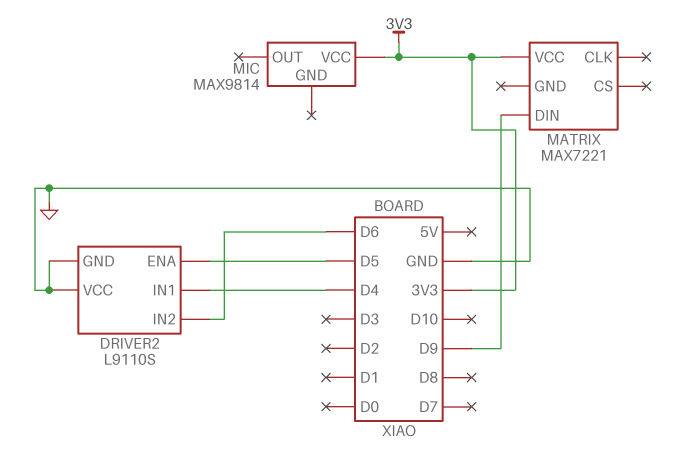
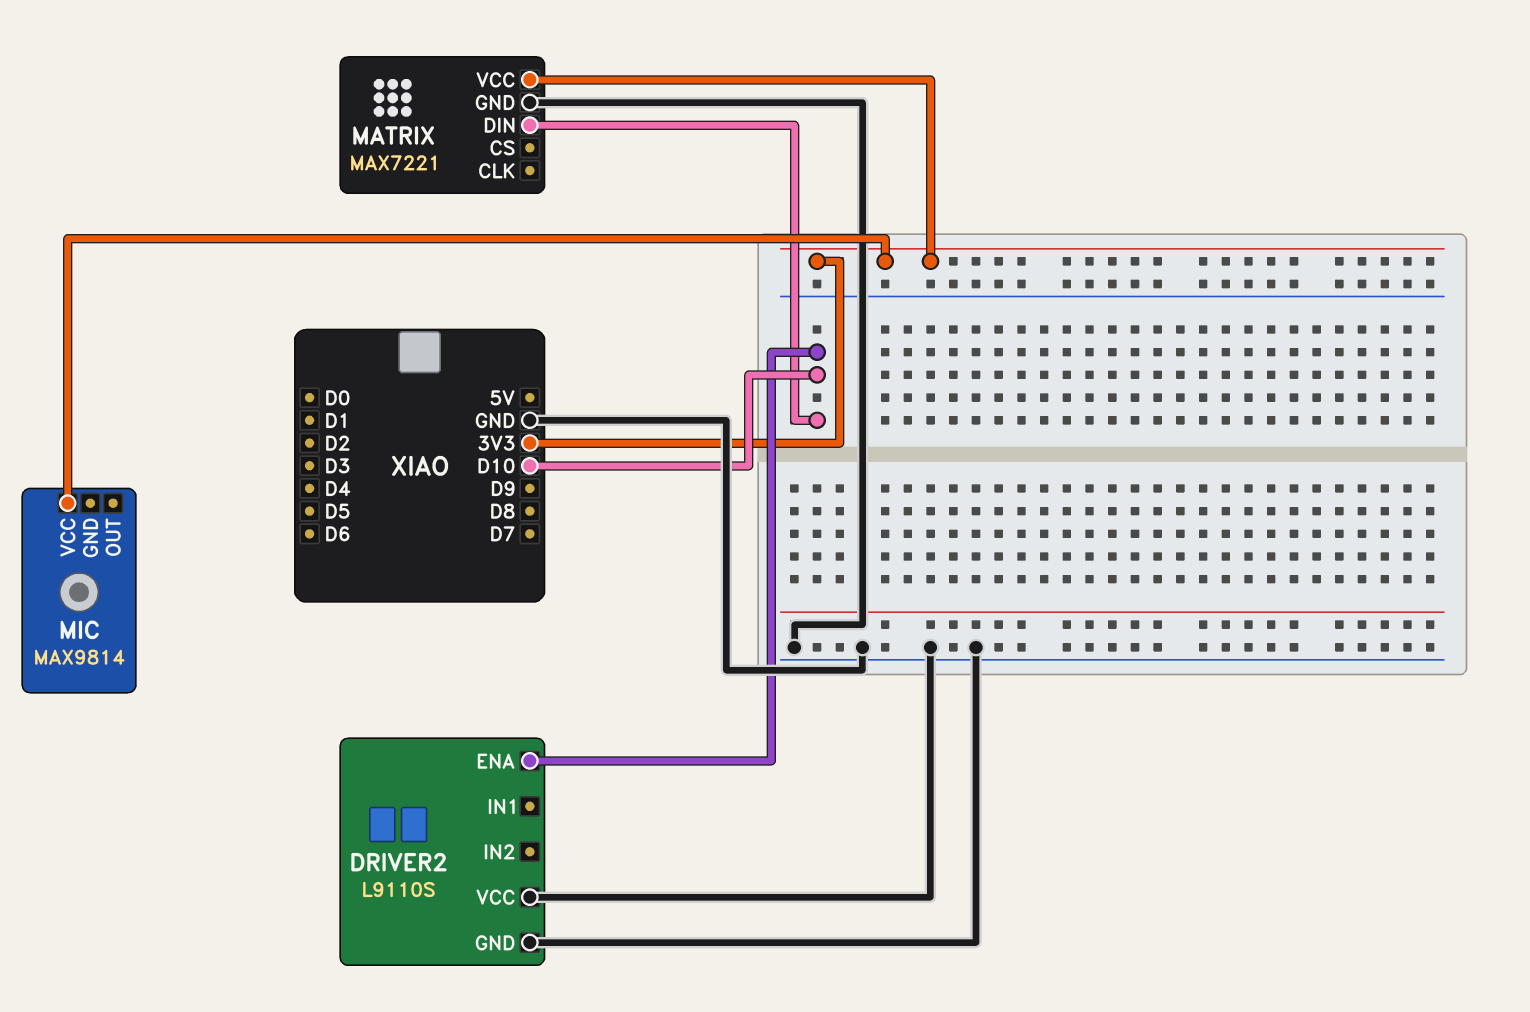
DRIVER2 pin ENA: D5 -> D10
DRIVER2 pin IN1: D4 -> none
DRIVER2 pin IN2: D6 -> none
MATRIX pin DIN: D9 -> D10
MATRIX pin GND: none -> GND

